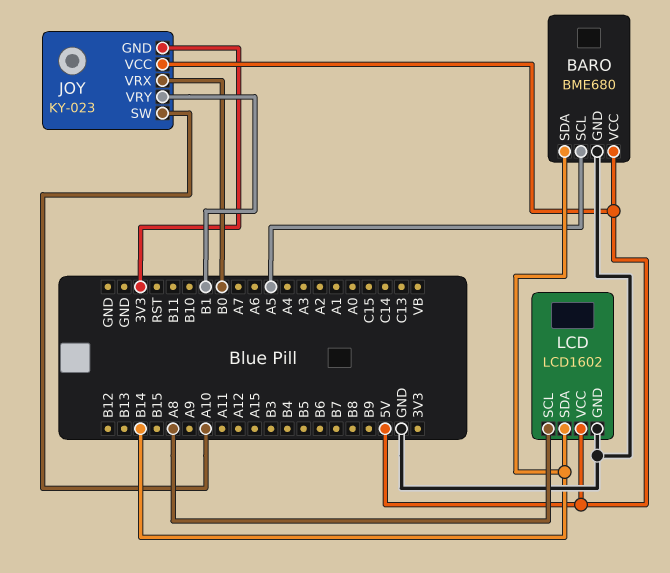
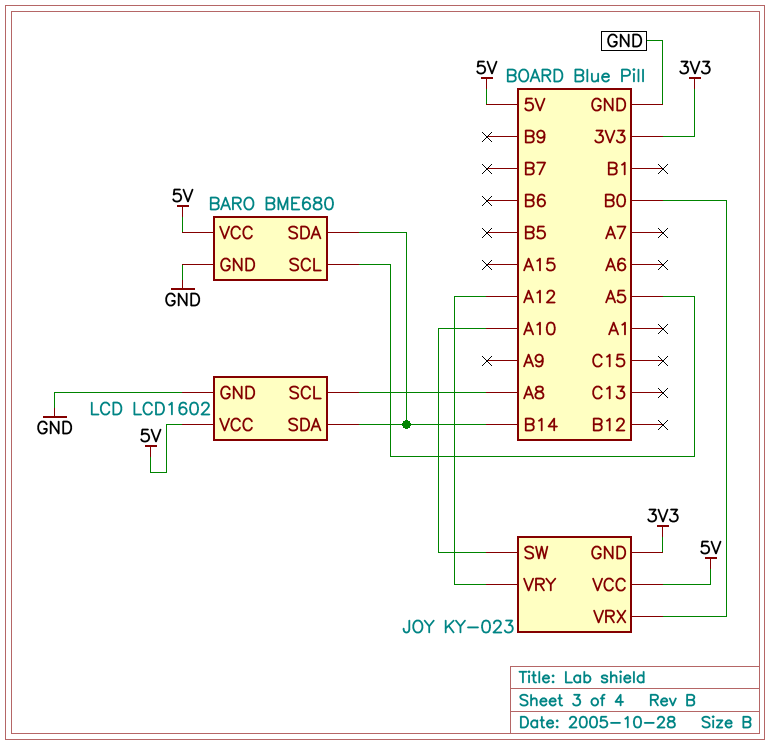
JOY pin VRY: B1 -> A12

